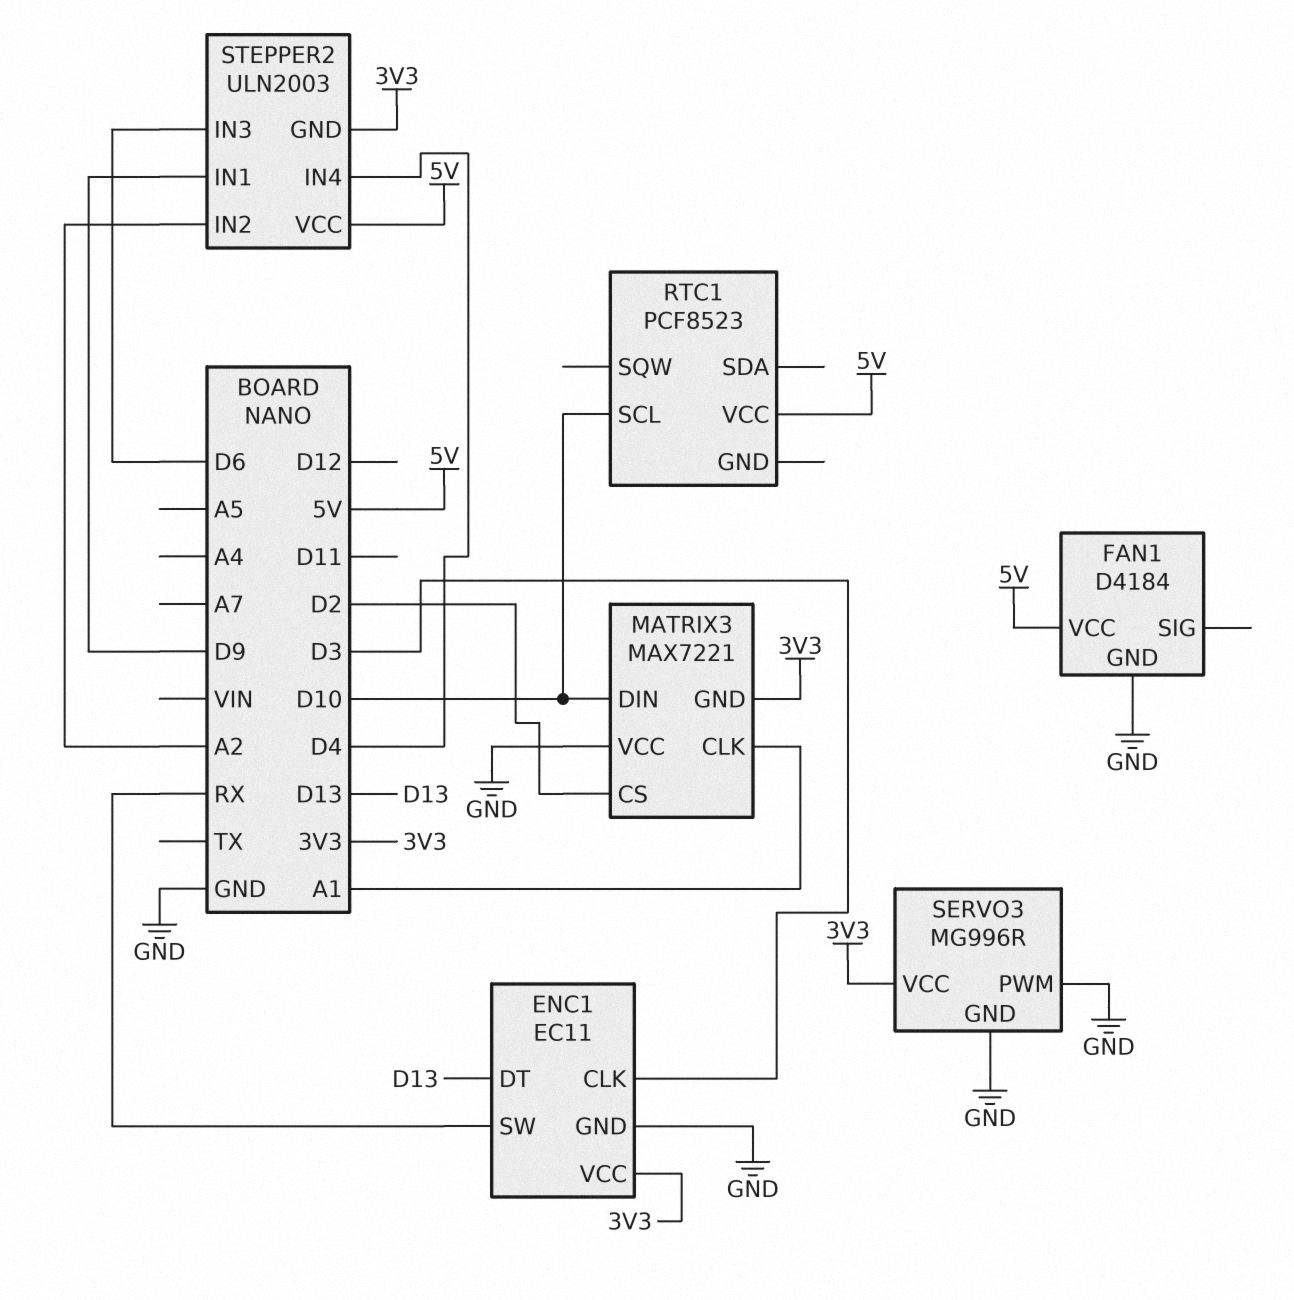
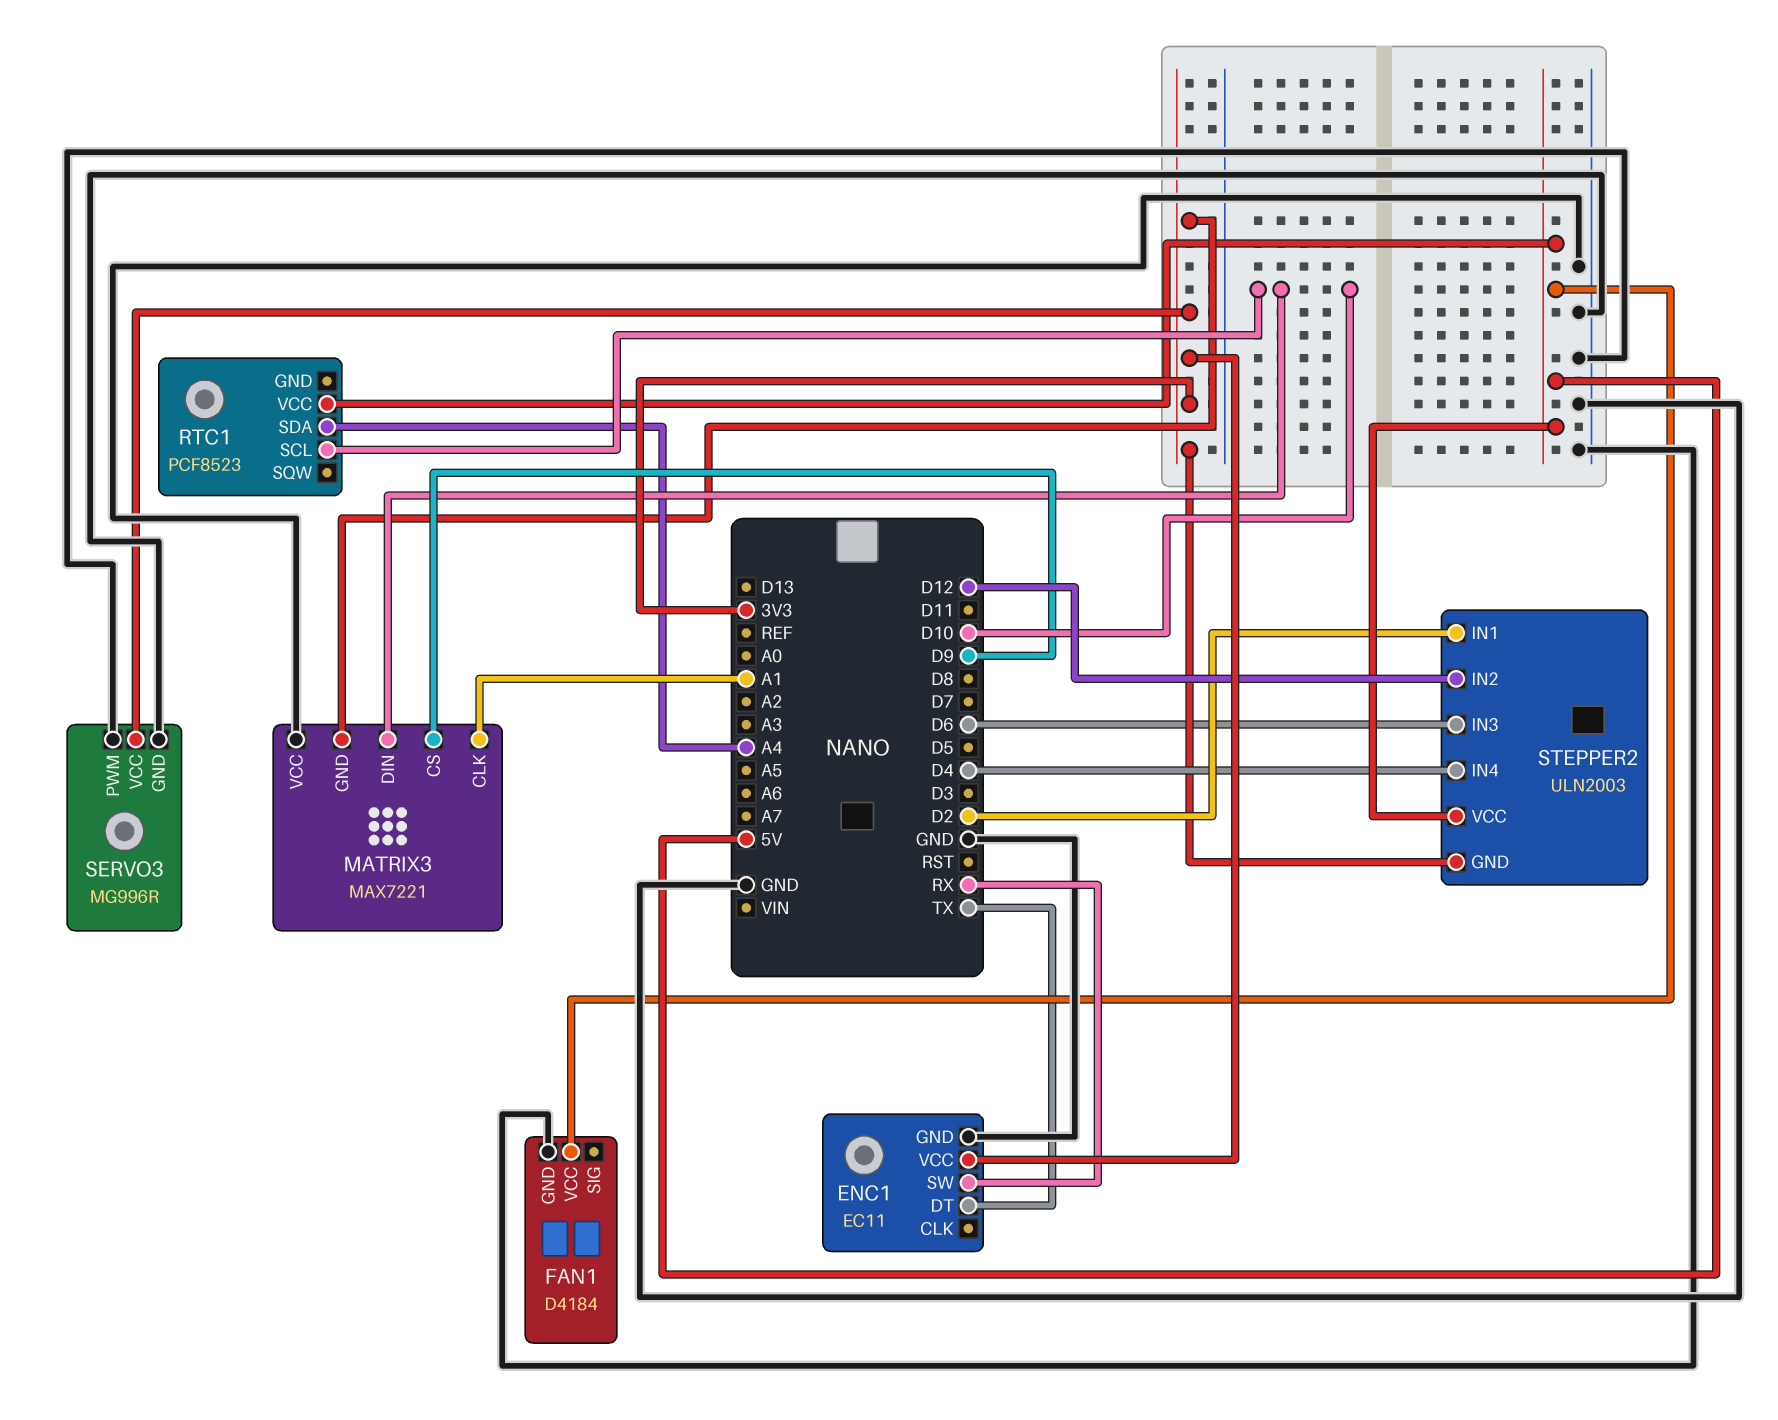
ENC1 pin CLK: D3 -> none
ENC1 pin DT: D13 -> TX
MATRIX3 pin CS: D2 -> D9
RTC1 pin SDA: none -> A4
STEPPER2 pin IN1: D9 -> D2
STEPPER2 pin IN2: A2 -> D12

